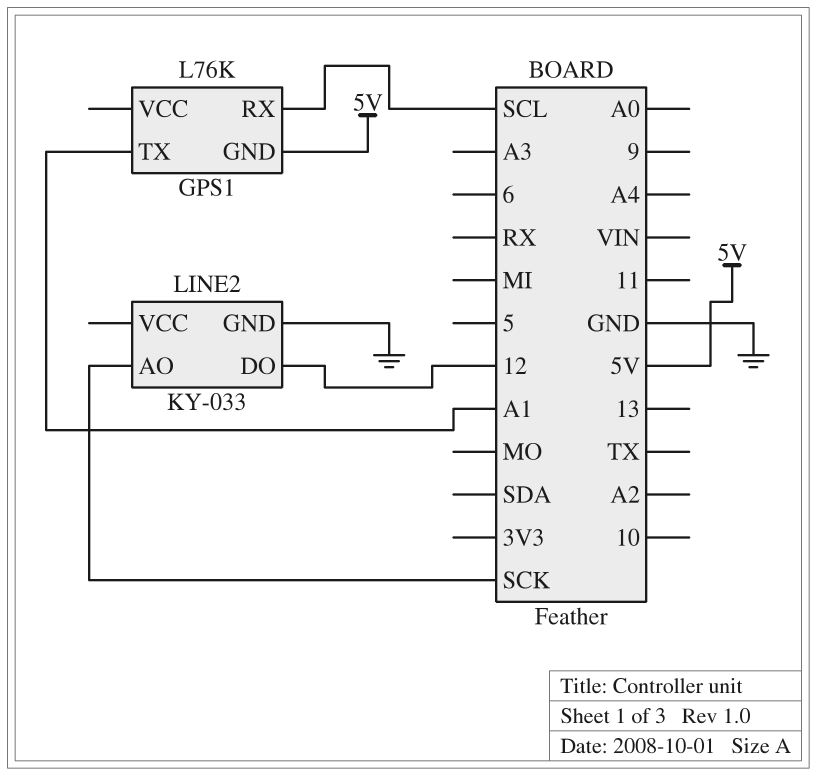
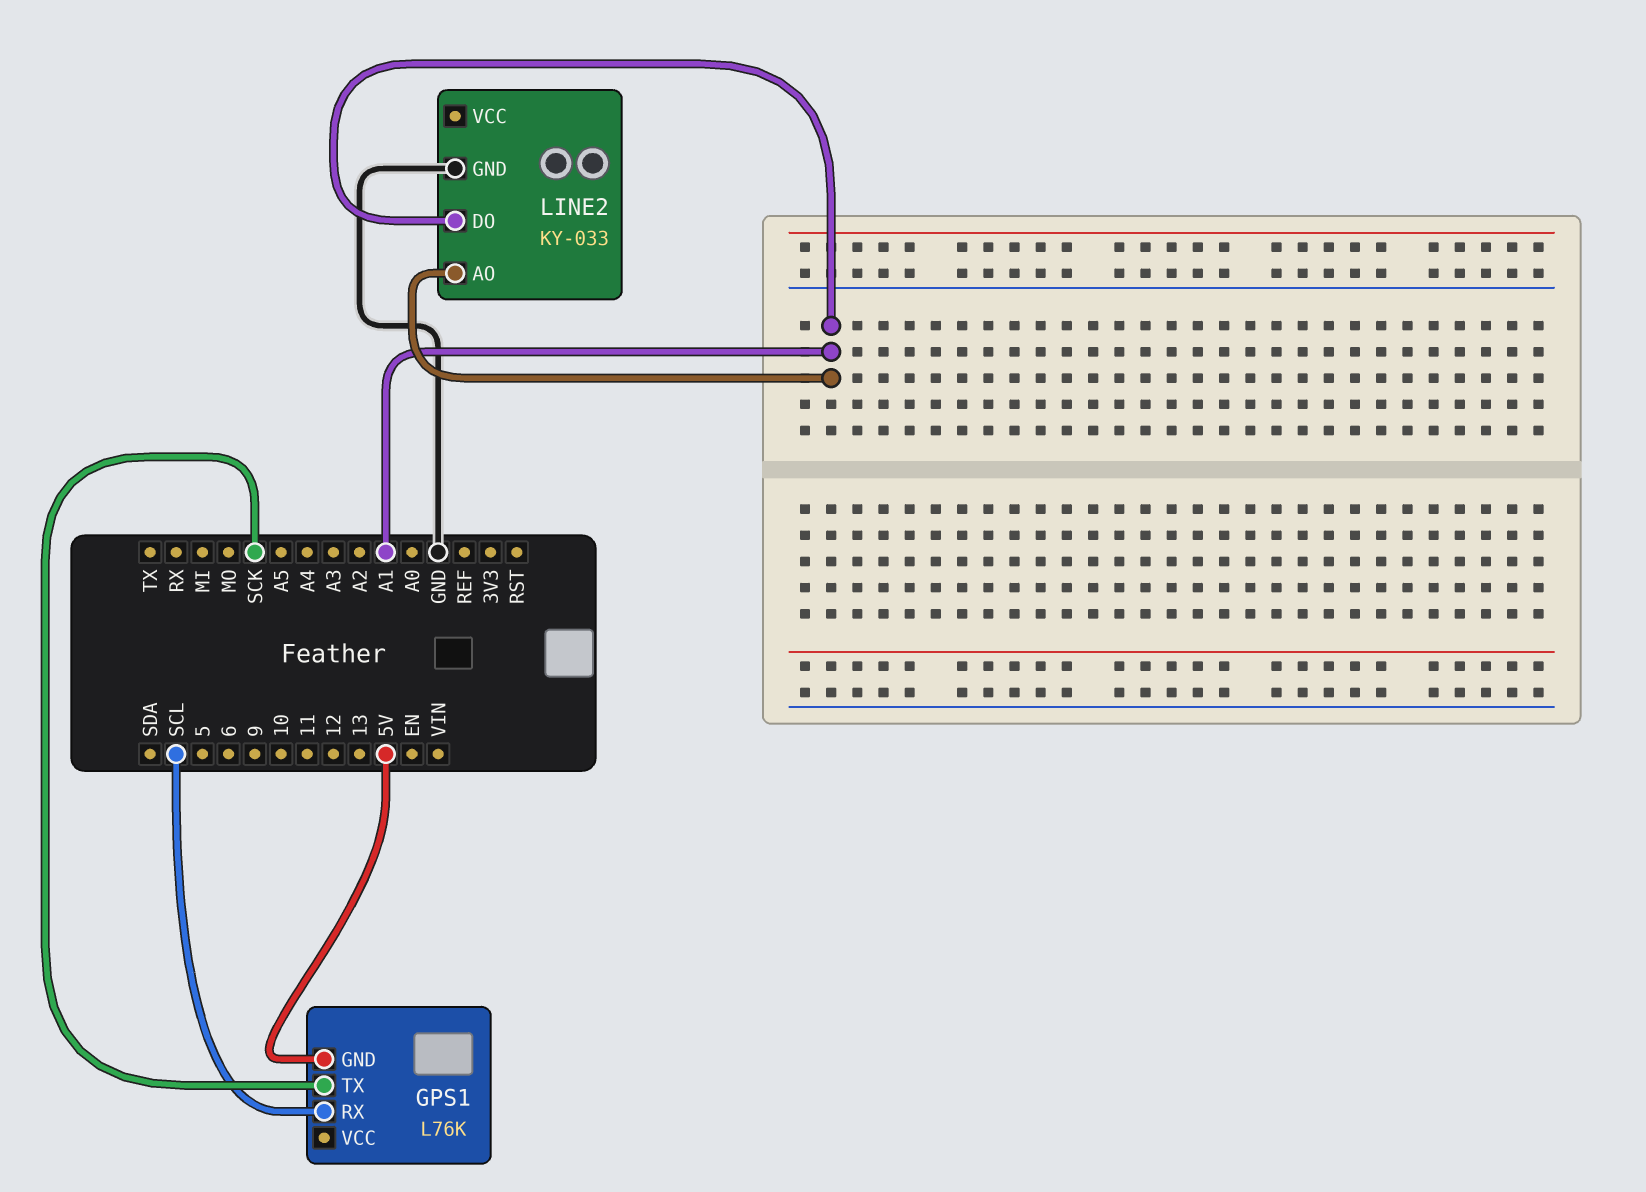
GPS1 pin TX: A1 -> SCK
LINE2 pin AO: SCK -> A1
LINE2 pin DO: 12 -> A1

